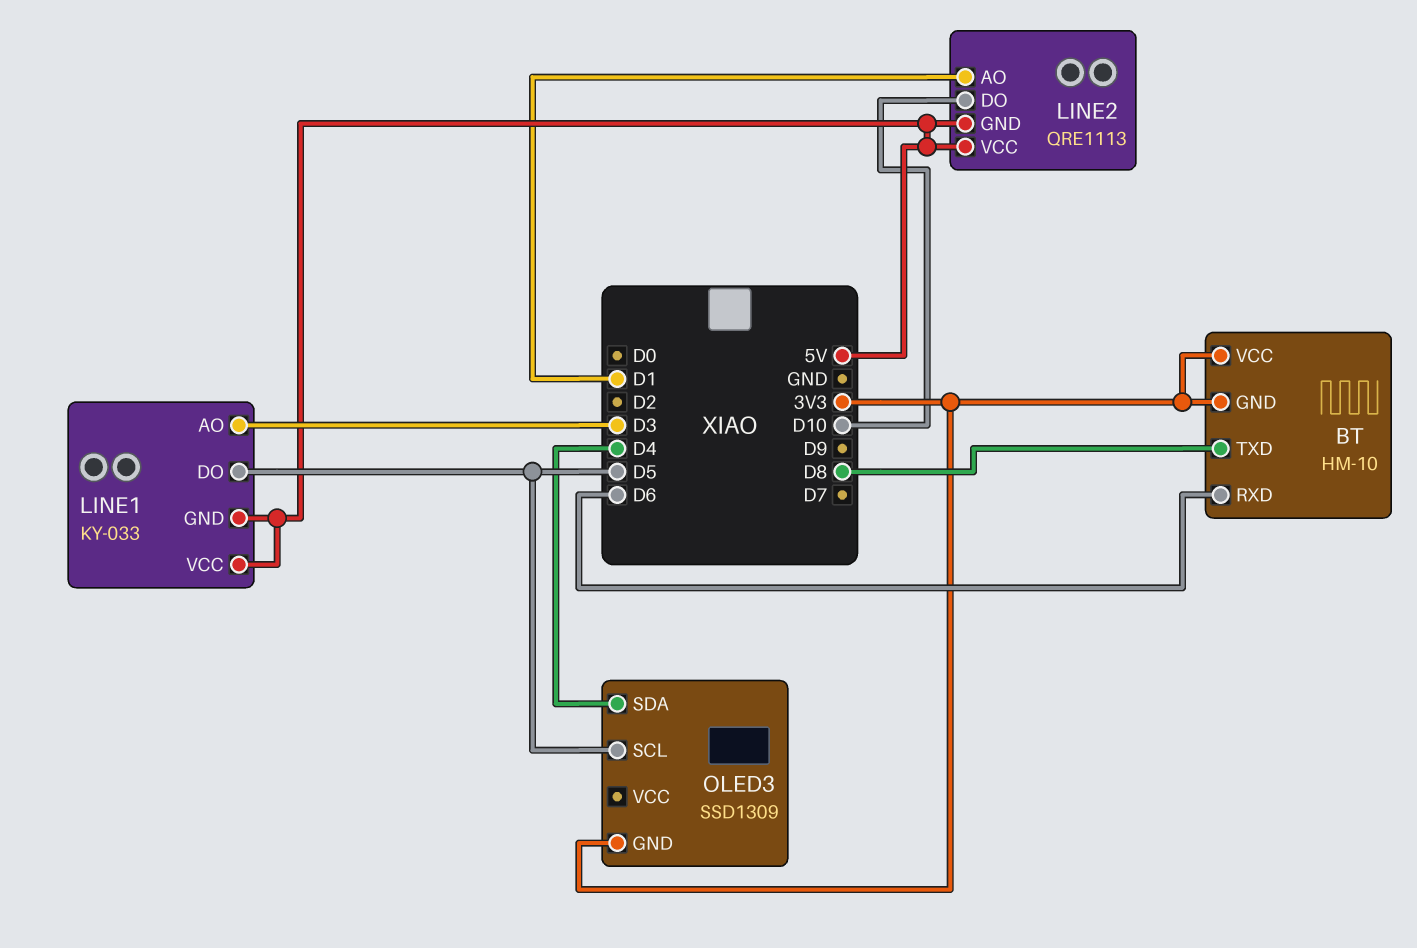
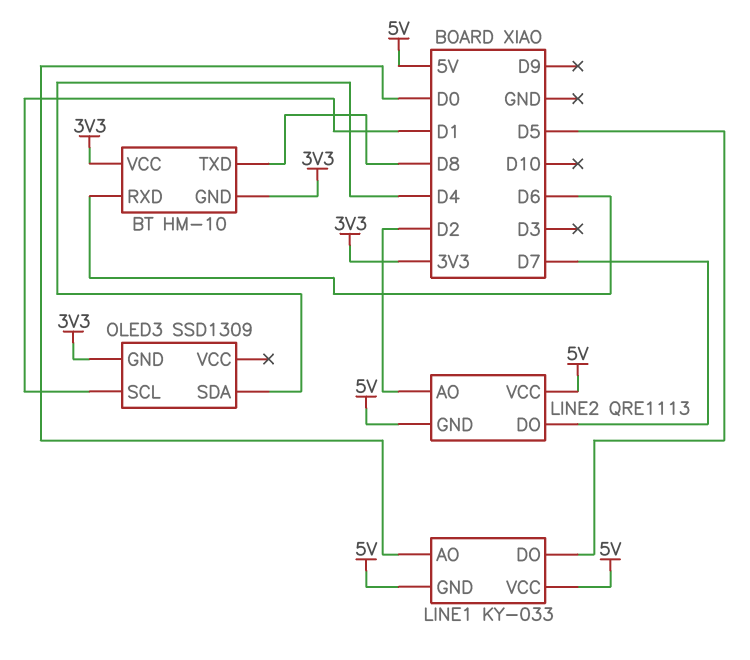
LINE1 pin AO: D3 -> D0
LINE2 pin AO: D1 -> D2
LINE2 pin DO: D10 -> D7
OLED3 pin SCL: D5 -> D1

